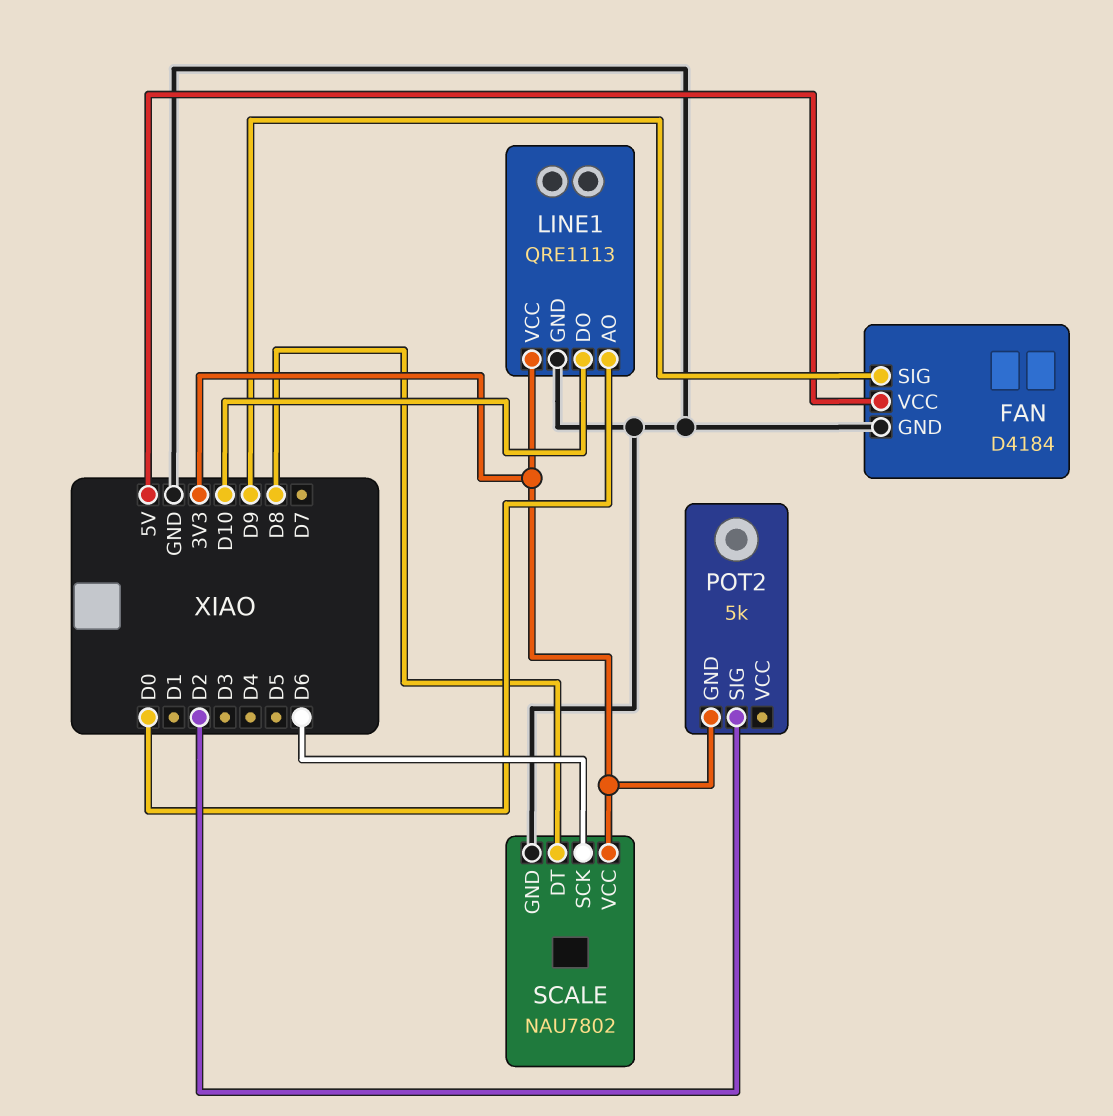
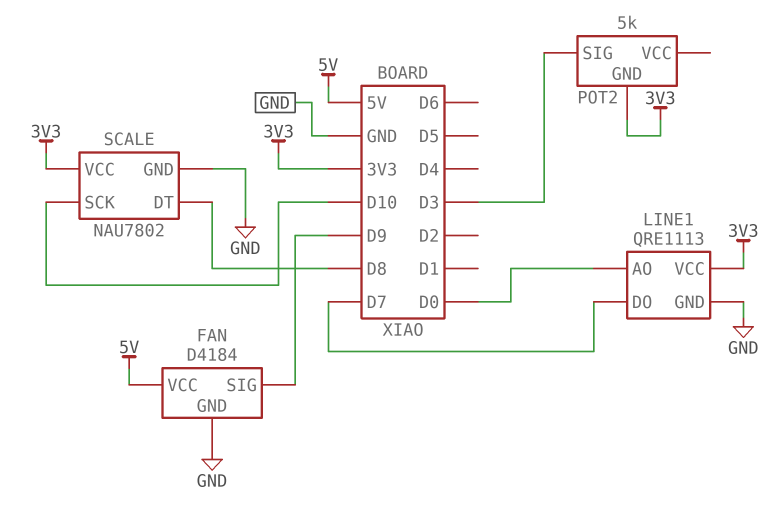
LINE1 pin DO: D10 -> D7
POT2 pin SIG: D2 -> D3
SCALE pin SCK: D6 -> D10

